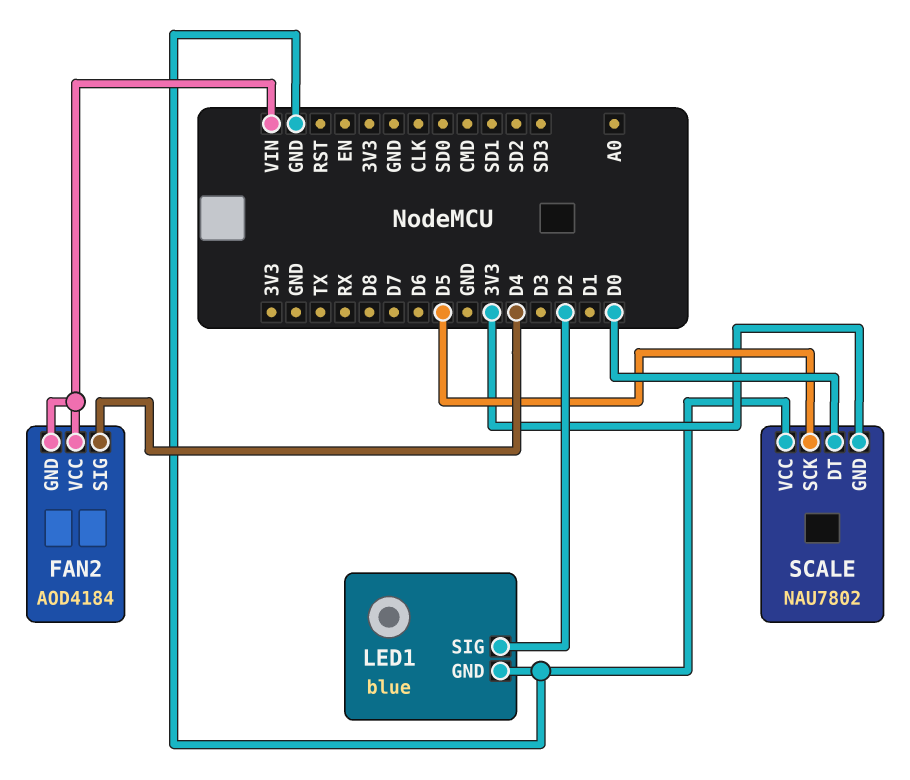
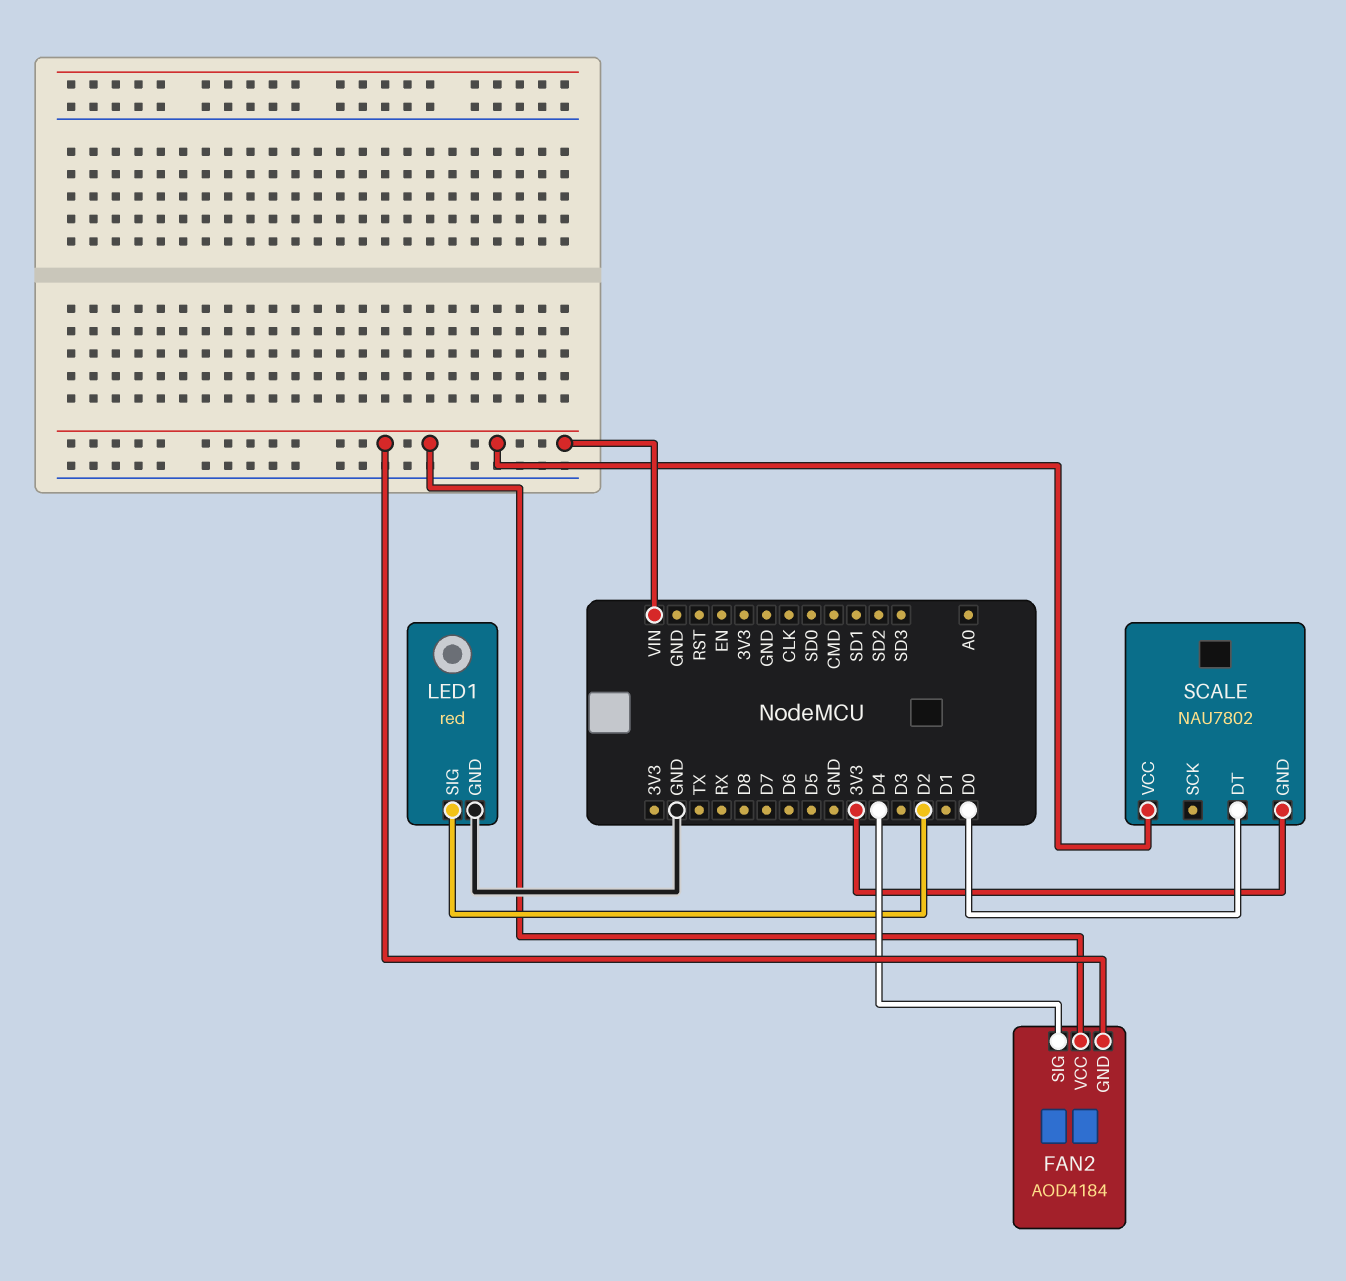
LED1: blue -> red
SCALE pin SCK: D5 -> none
SCALE pin VCC: GND -> VIN

